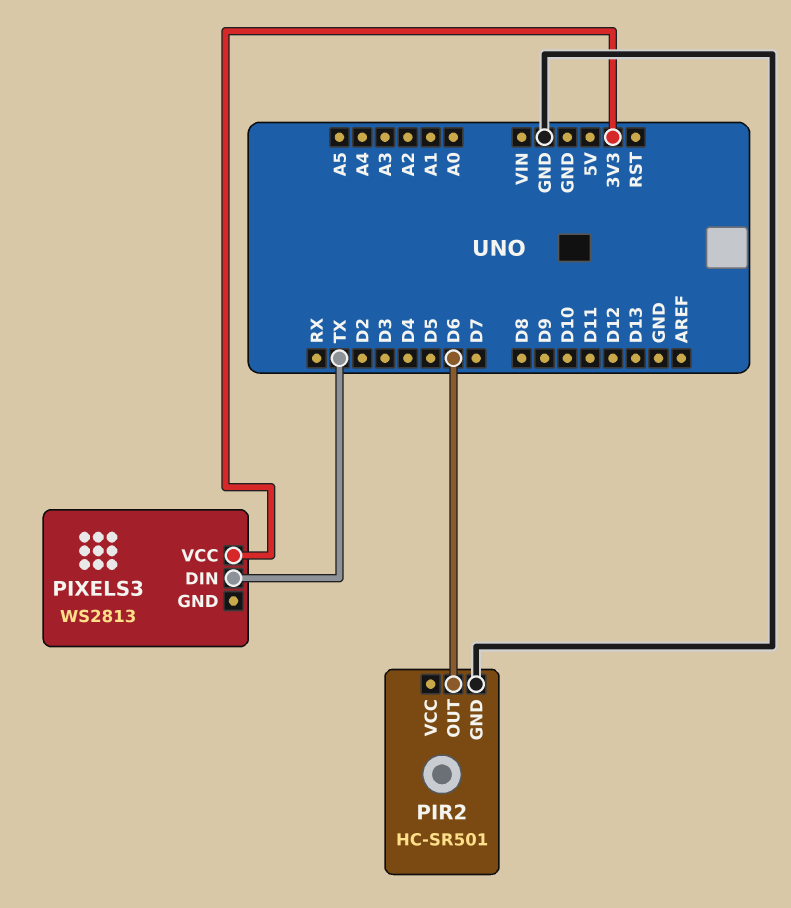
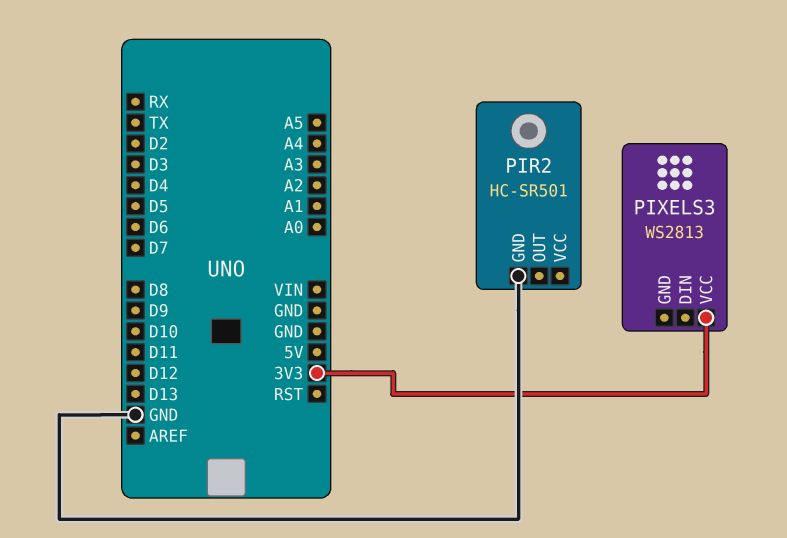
PIR2 pin OUT: D6 -> none
PIXELS3 pin DIN: TX -> none

